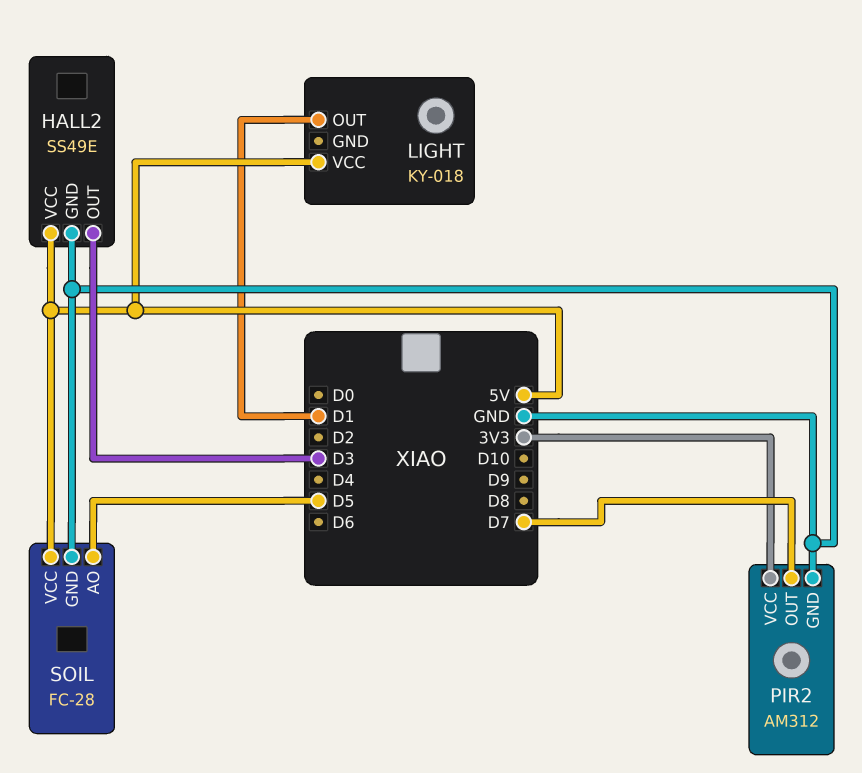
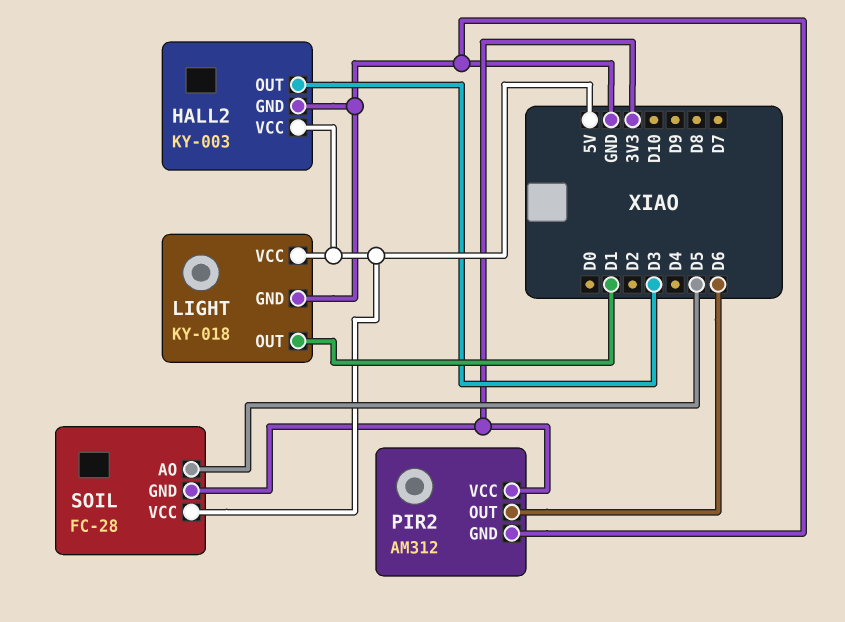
HALL2: SS49E -> KY-003
LIGHT pin GND: none -> GND
PIR2 pin OUT: D7 -> D6
SOIL pin GND: GND -> 3V3

